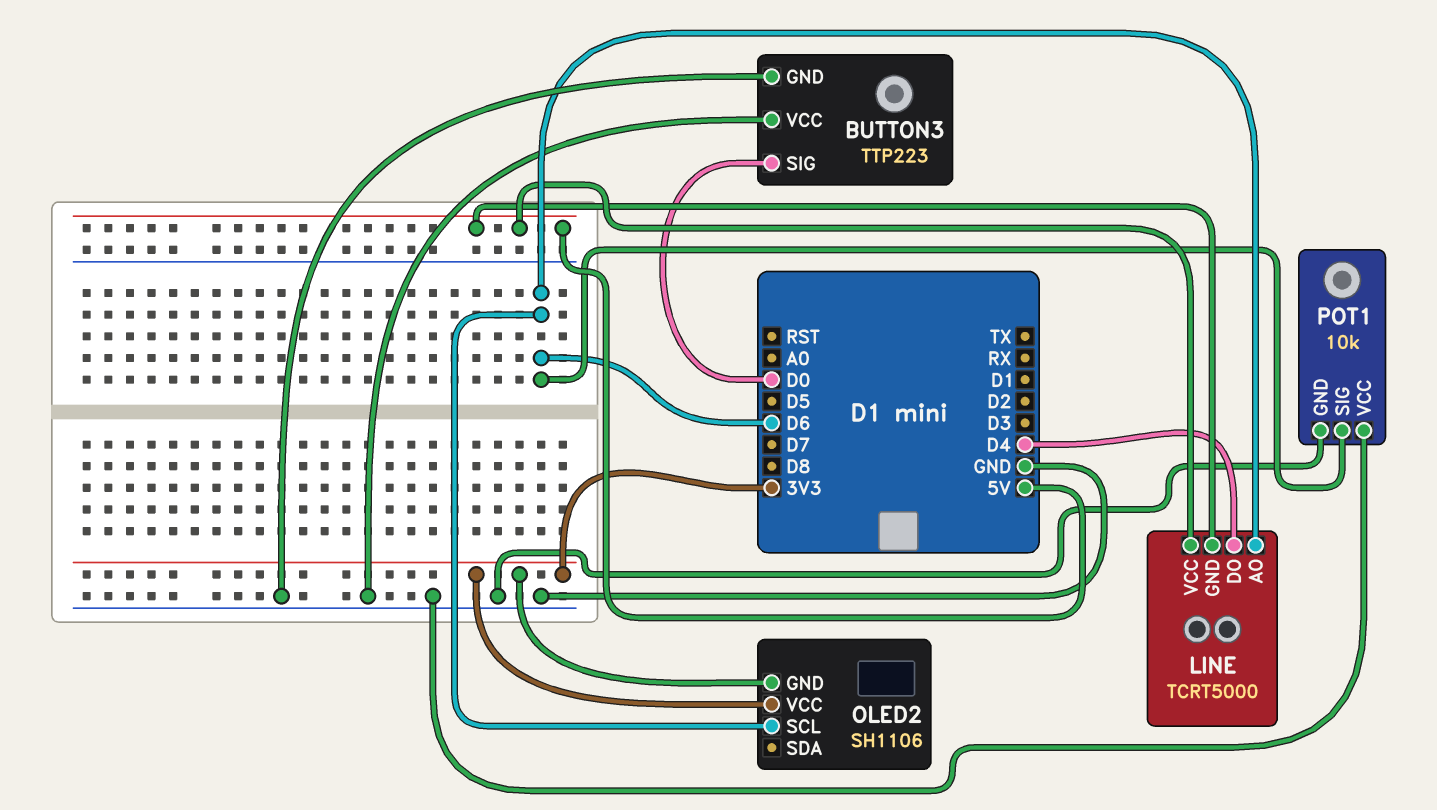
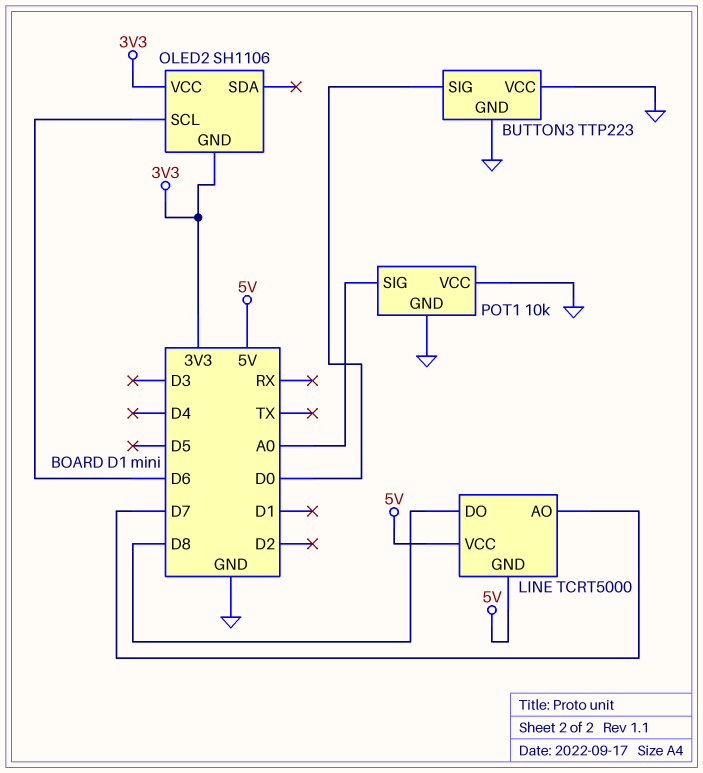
LINE pin AO: D6 -> D7
LINE pin DO: D4 -> D8
POT1 pin SIG: D6 -> A0

